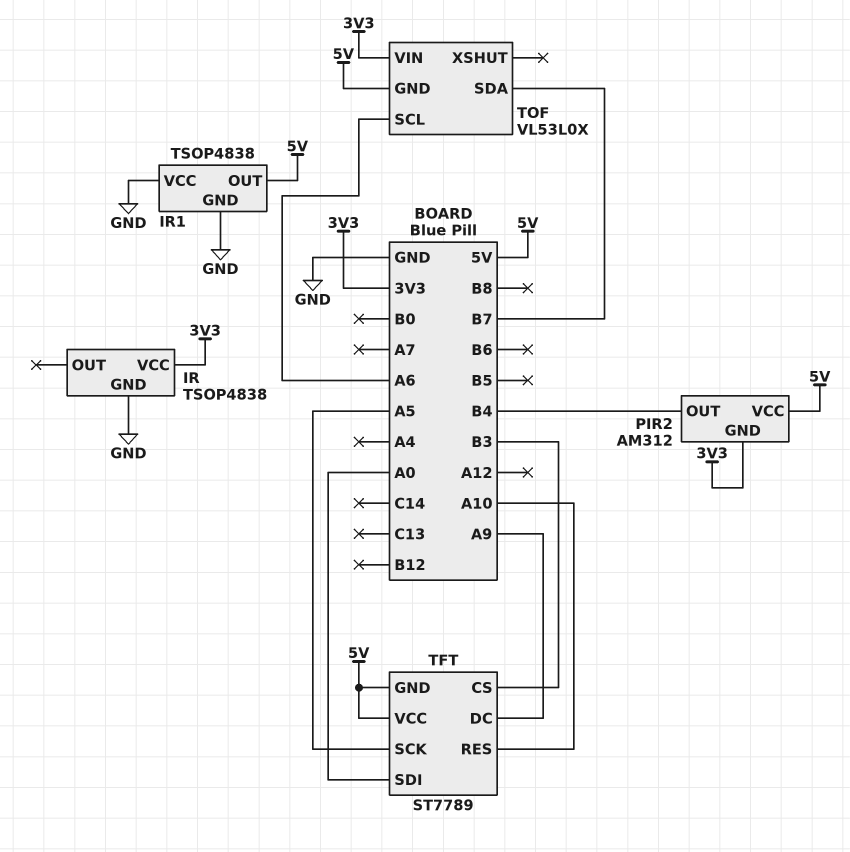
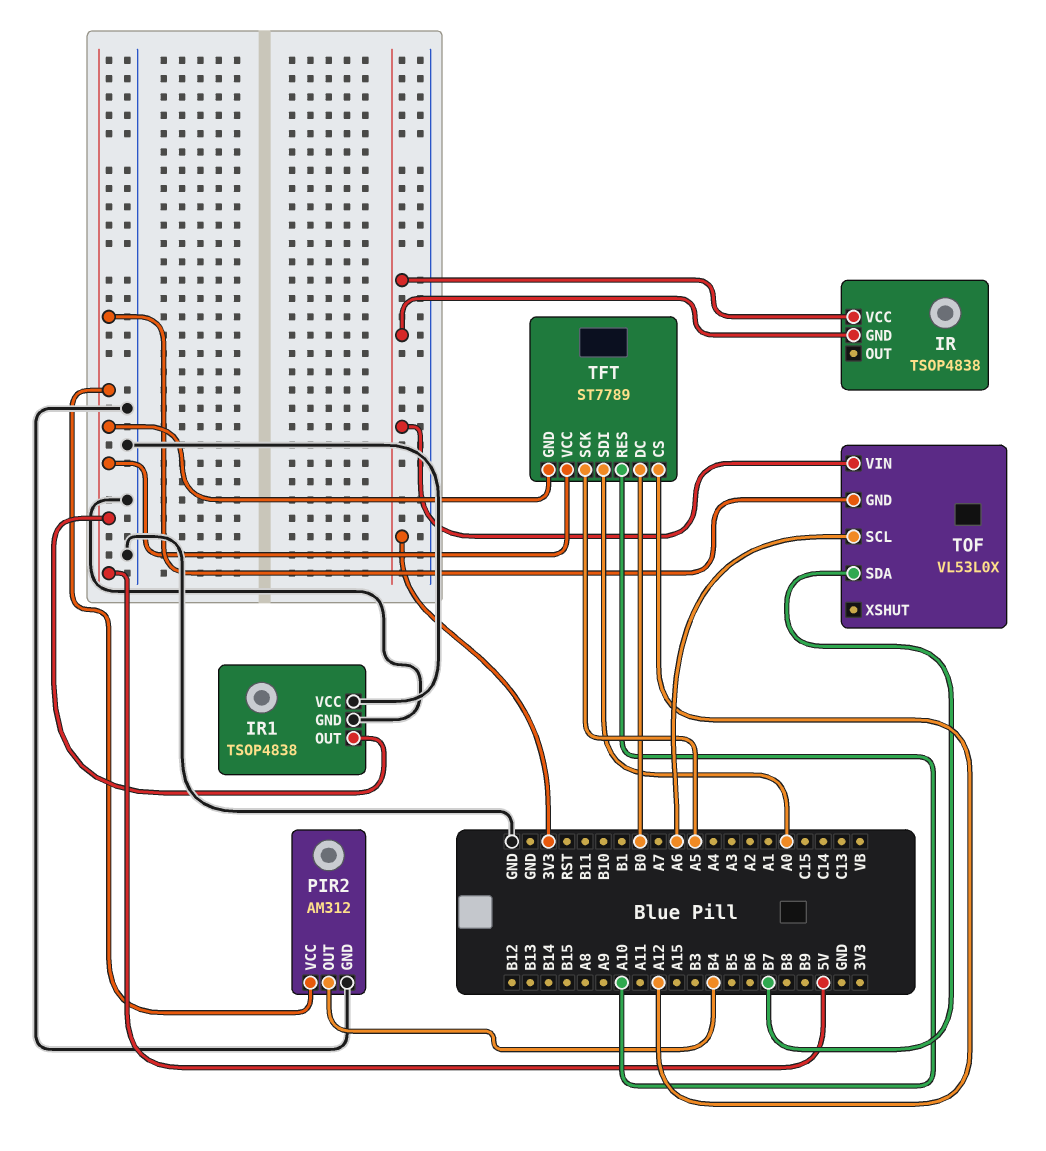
IR pin GND: GND -> 3V3
PIR2 pin GND: 3V3 -> GND
TFT pin CS: B3 -> A12
TFT pin DC: A9 -> B0

